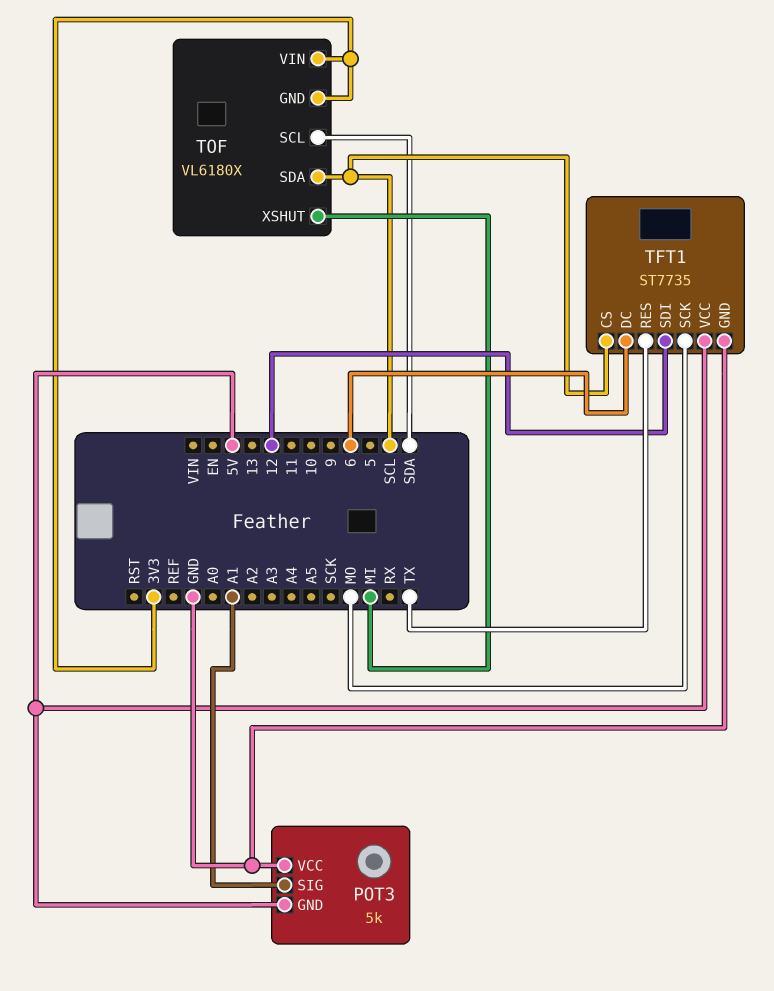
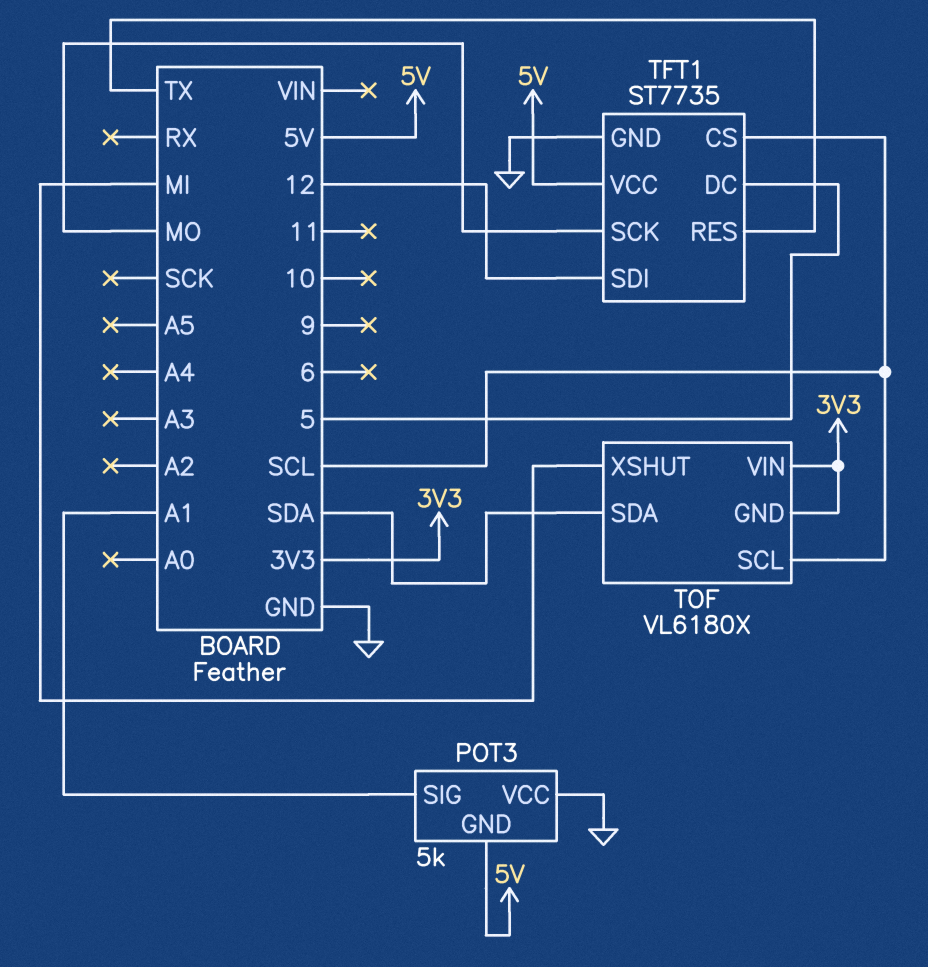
TFT1 pin DC: 6 -> 5
TOF pin SCL: SDA -> SCL
TOF pin SDA: SCL -> SDA

